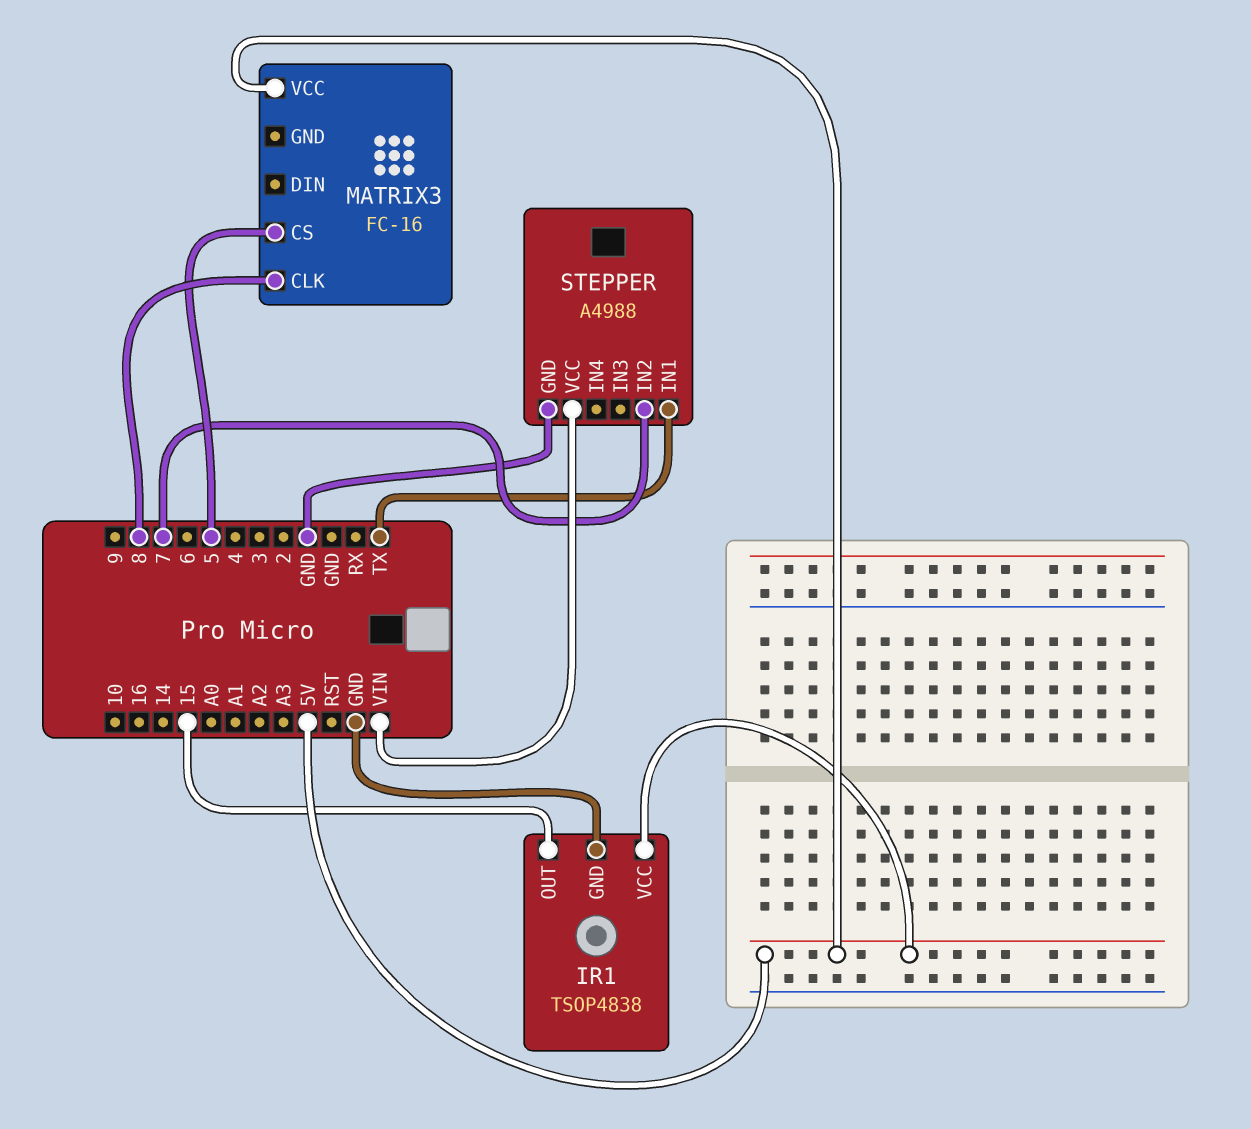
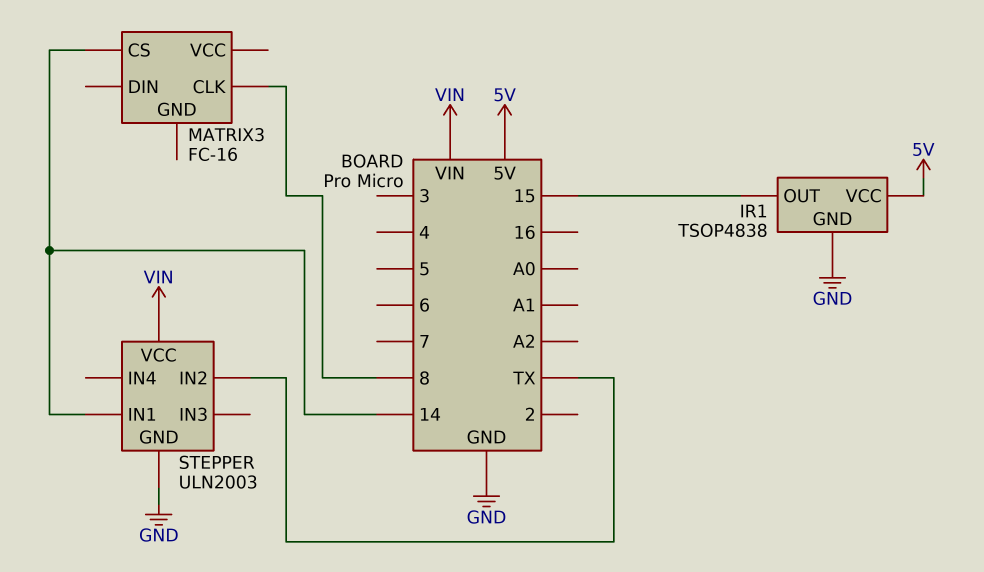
MATRIX3 pin CS: 5 -> 14
MATRIX3 pin VCC: 5V -> none
STEPPER: A4988 -> ULN2003
STEPPER pin IN1: TX -> 14
STEPPER pin IN2: 7 -> TX

